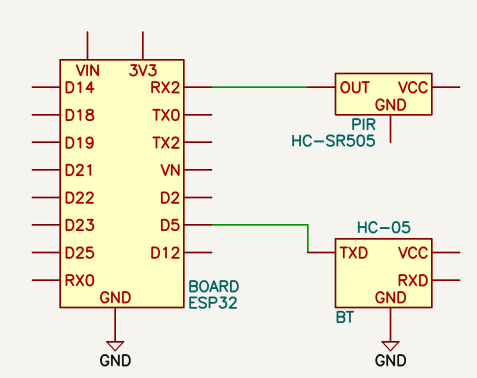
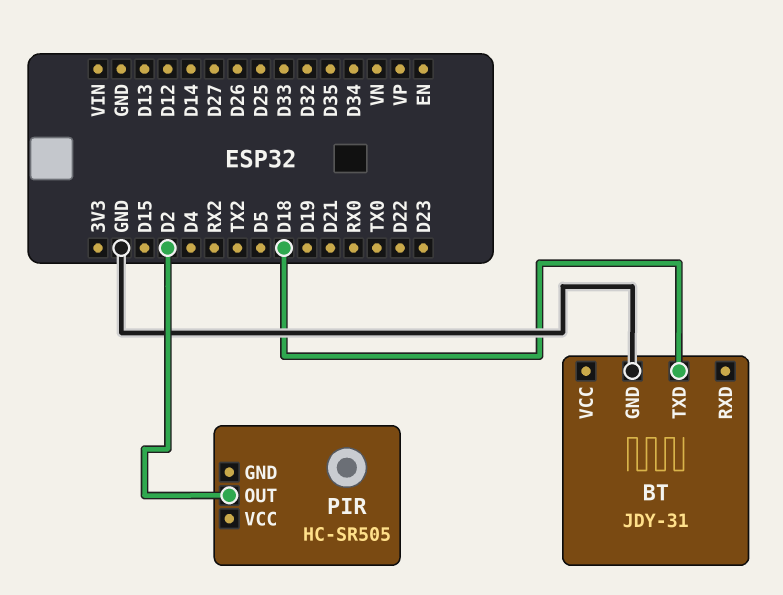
BT: HC-05 -> JDY-31
BT pin TXD: D5 -> D18
PIR pin OUT: RX2 -> D2

